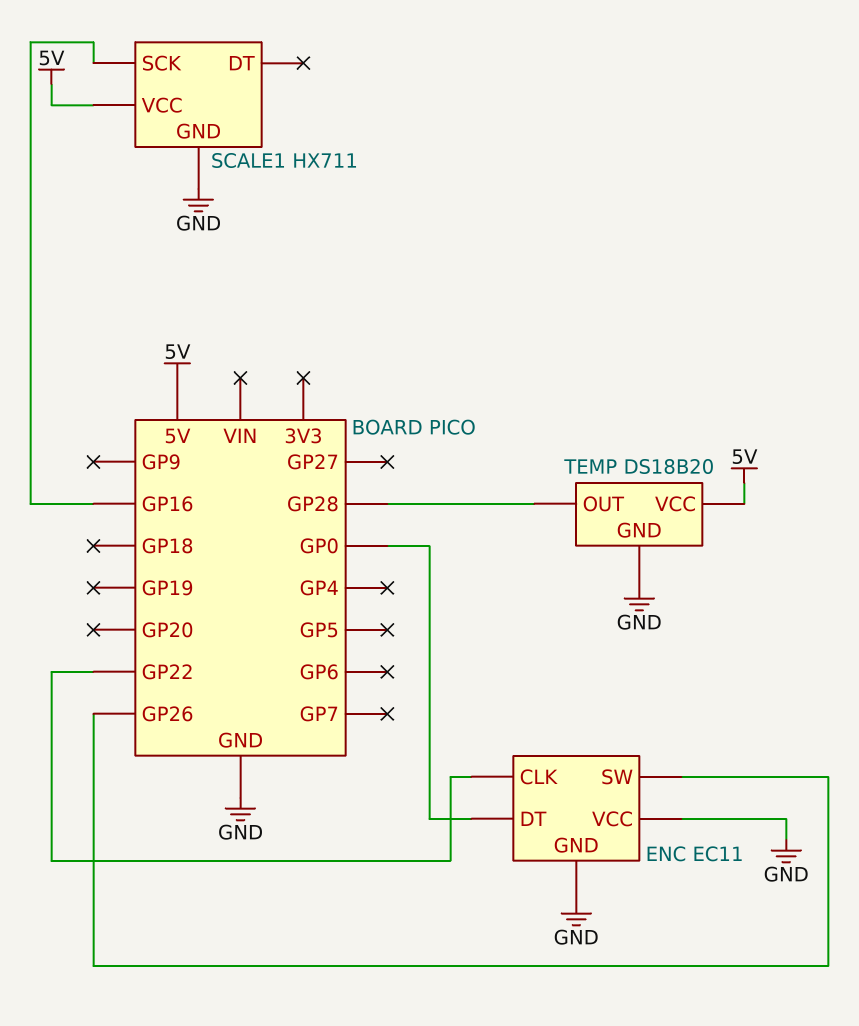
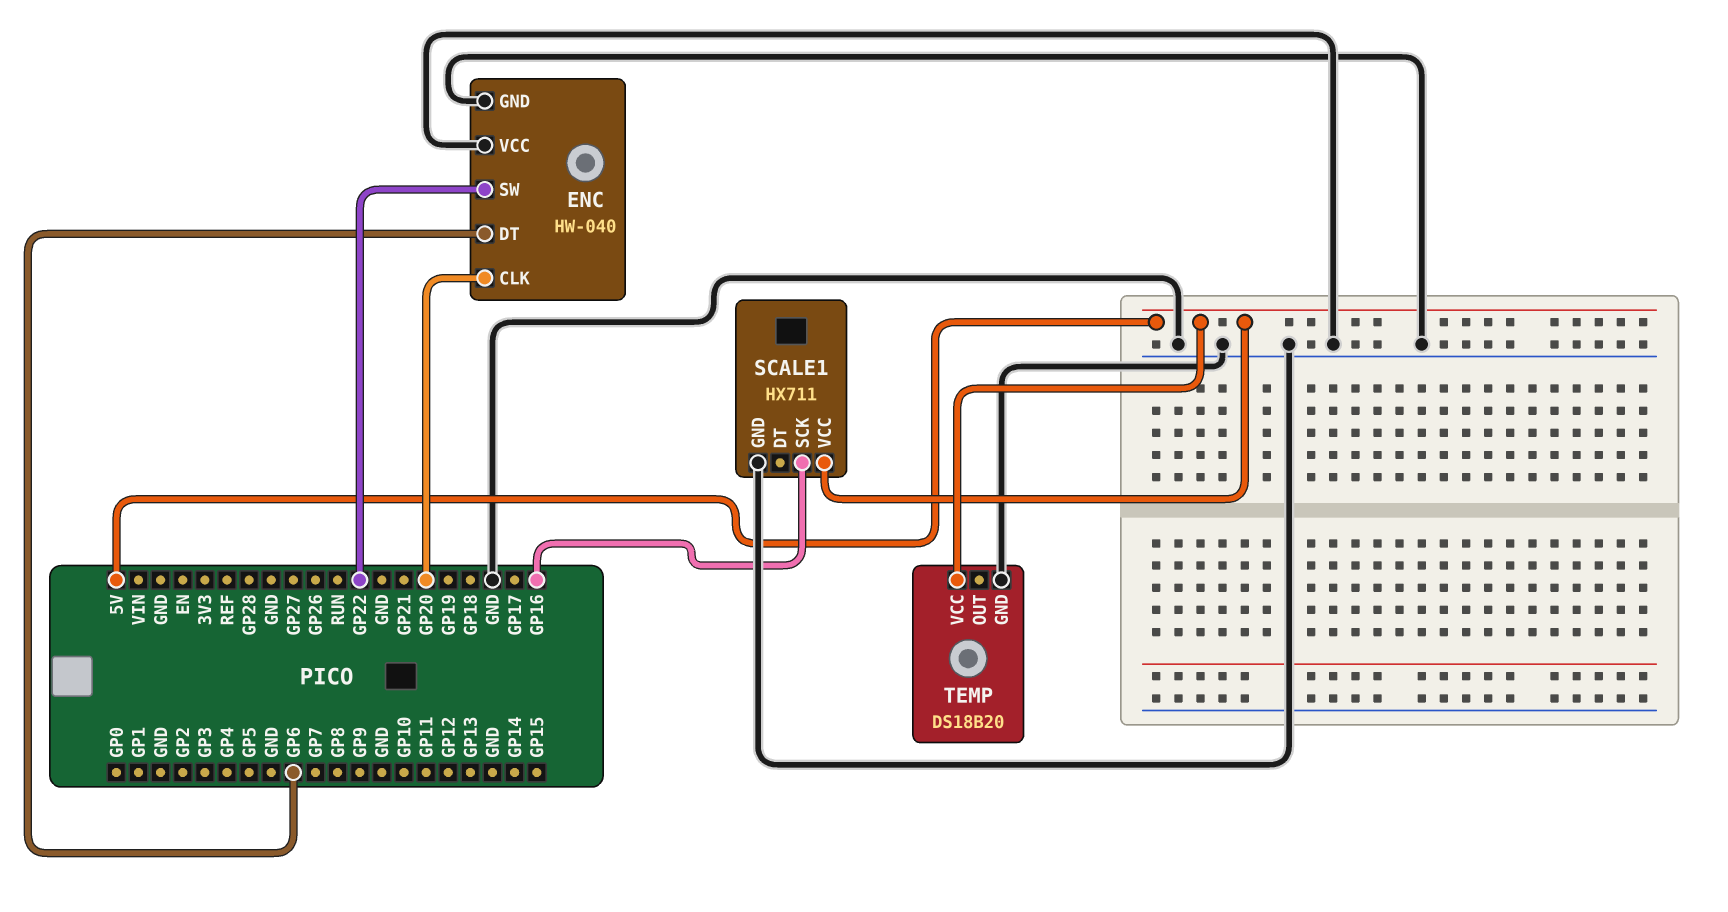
ENC: EC11 -> HW-040
ENC pin CLK: GP22 -> GP20
ENC pin DT: GP0 -> GP6
ENC pin SW: GP26 -> GP22
TEMP pin OUT: GP28 -> none

